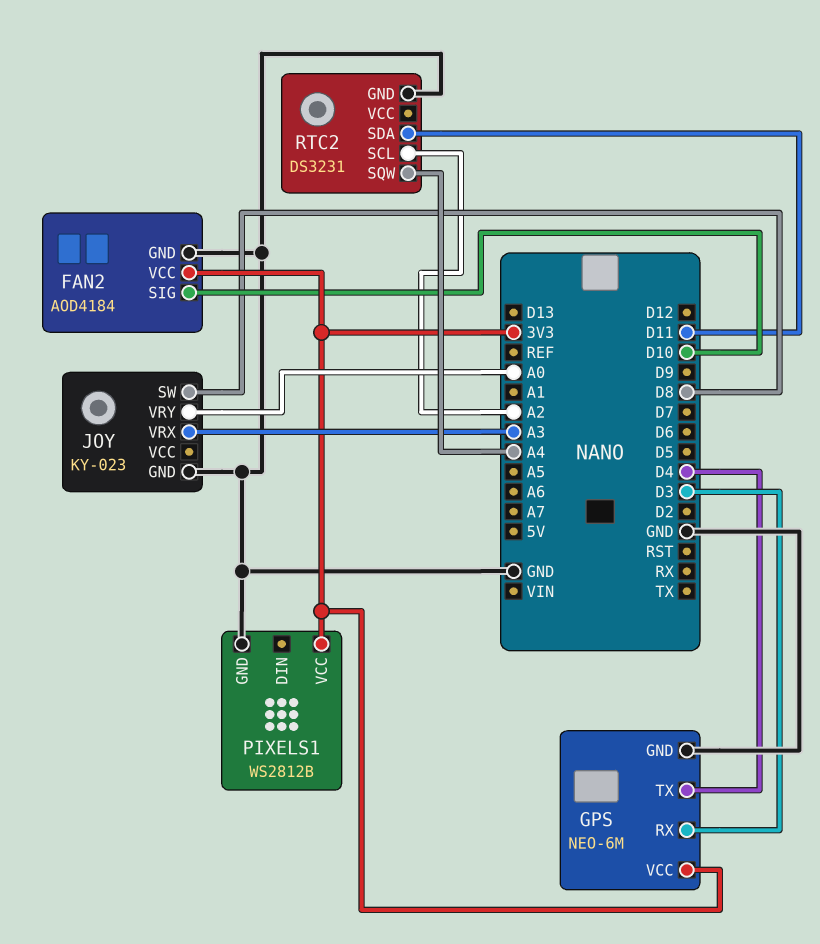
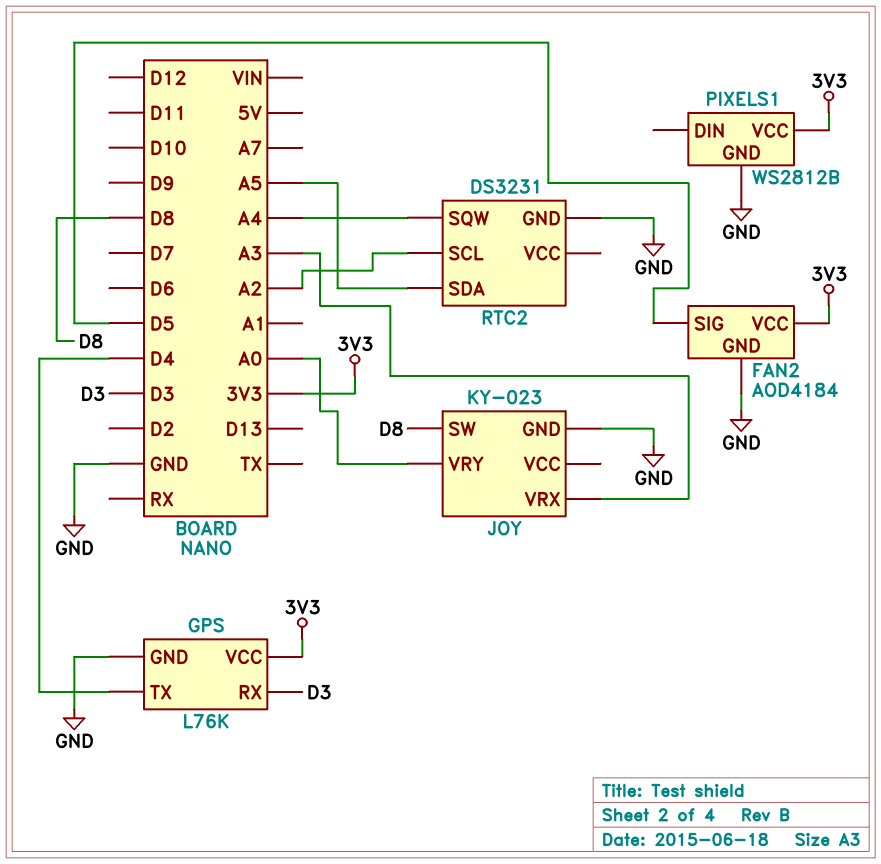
FAN2 pin SIG: D10 -> D5
GPS: NEO-6M -> L76K
RTC2 pin SDA: D11 -> A5

